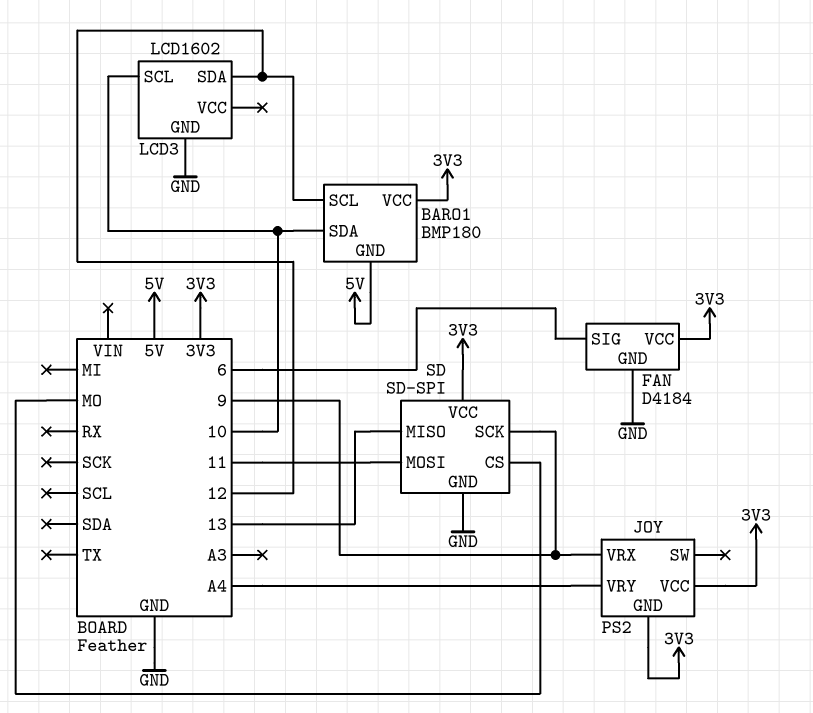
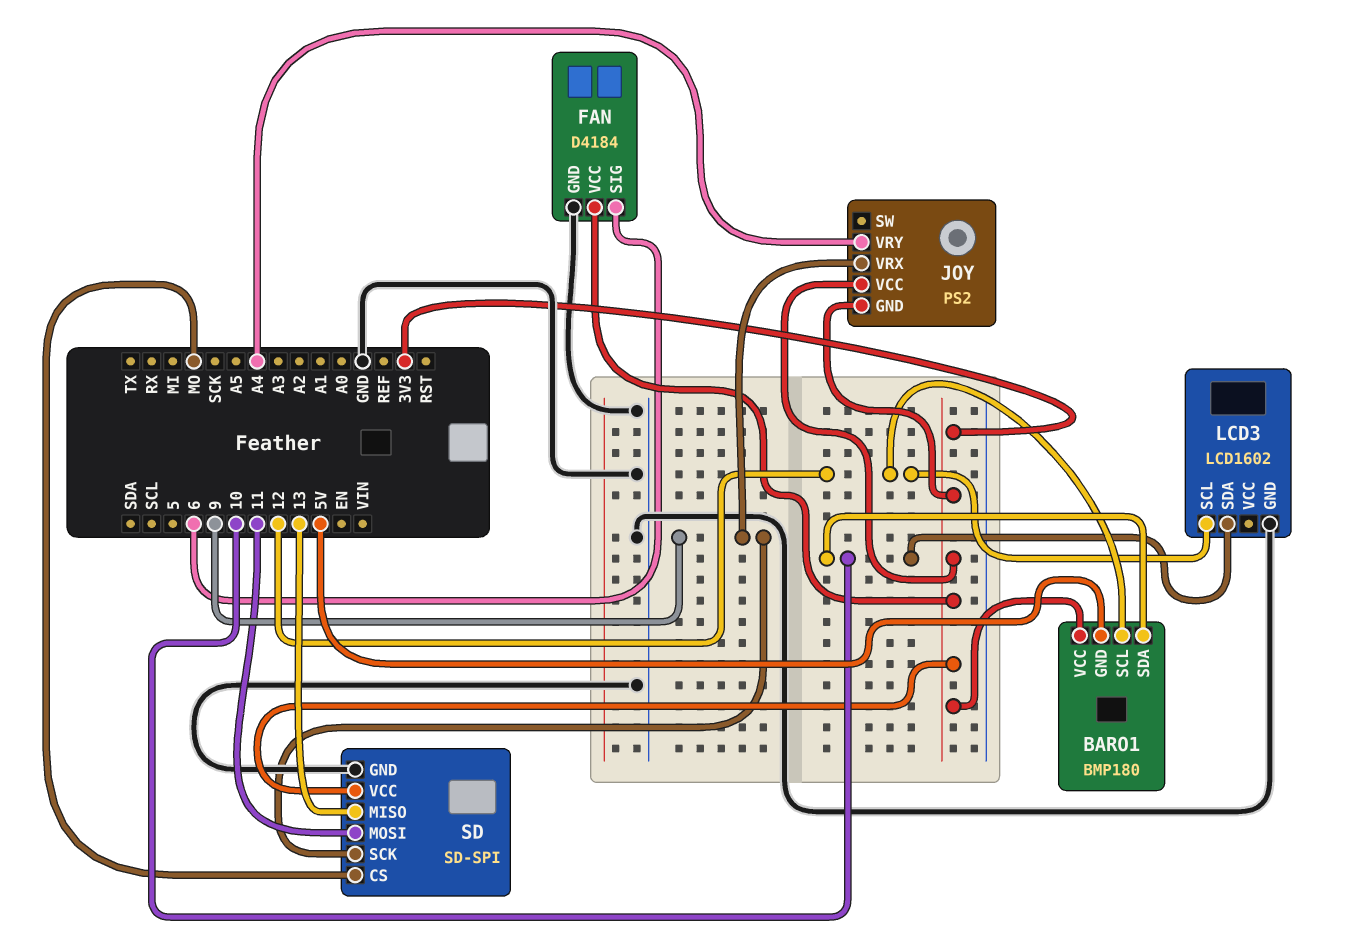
LCD3 pin SCL: 10 -> 12
LCD3 pin SDA: 12 -> 10

